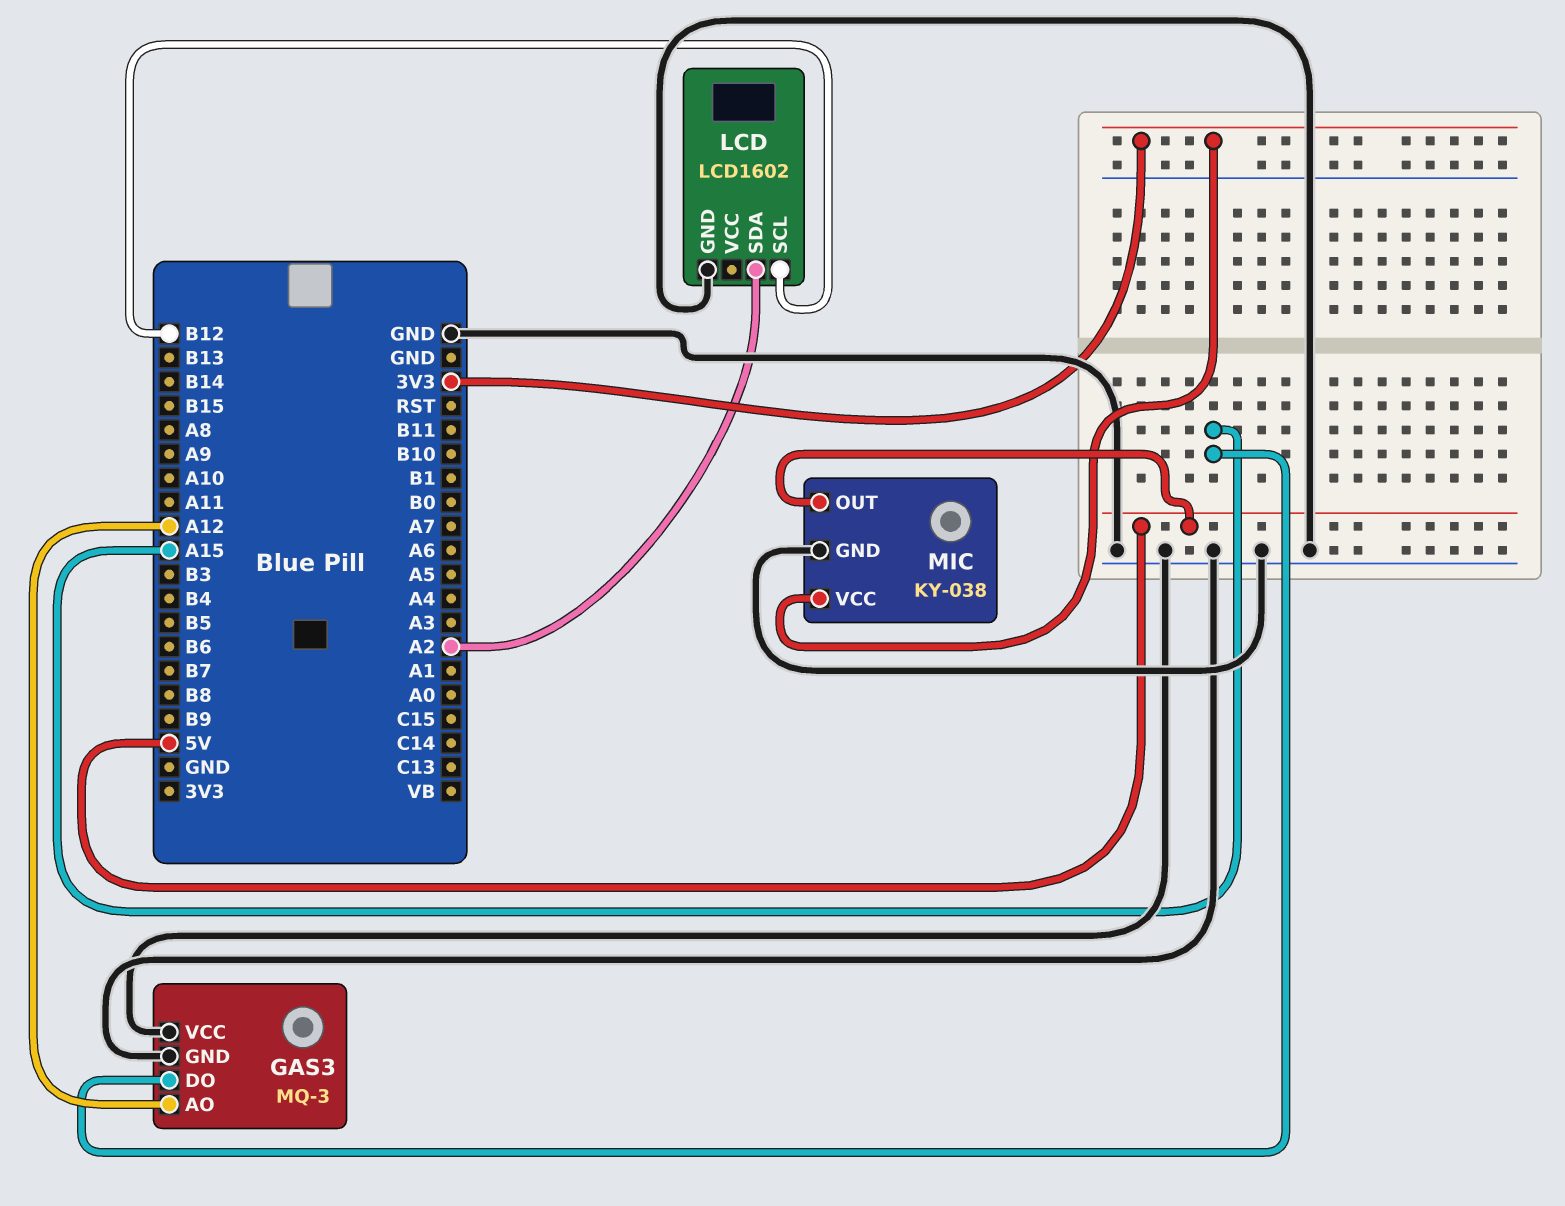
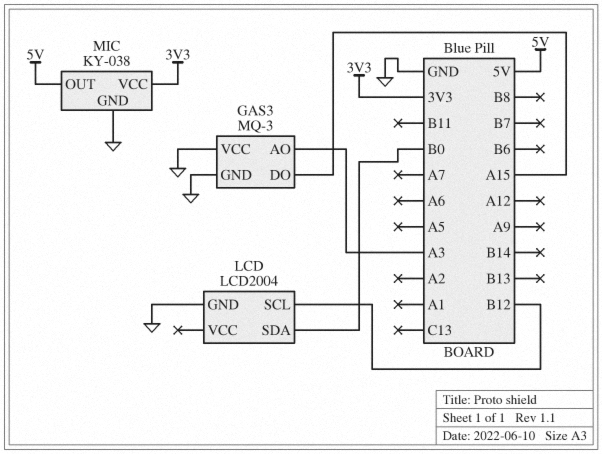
GAS3 pin AO: A12 -> A3
LCD: LCD1602 -> LCD2004
LCD pin SDA: A2 -> B0

